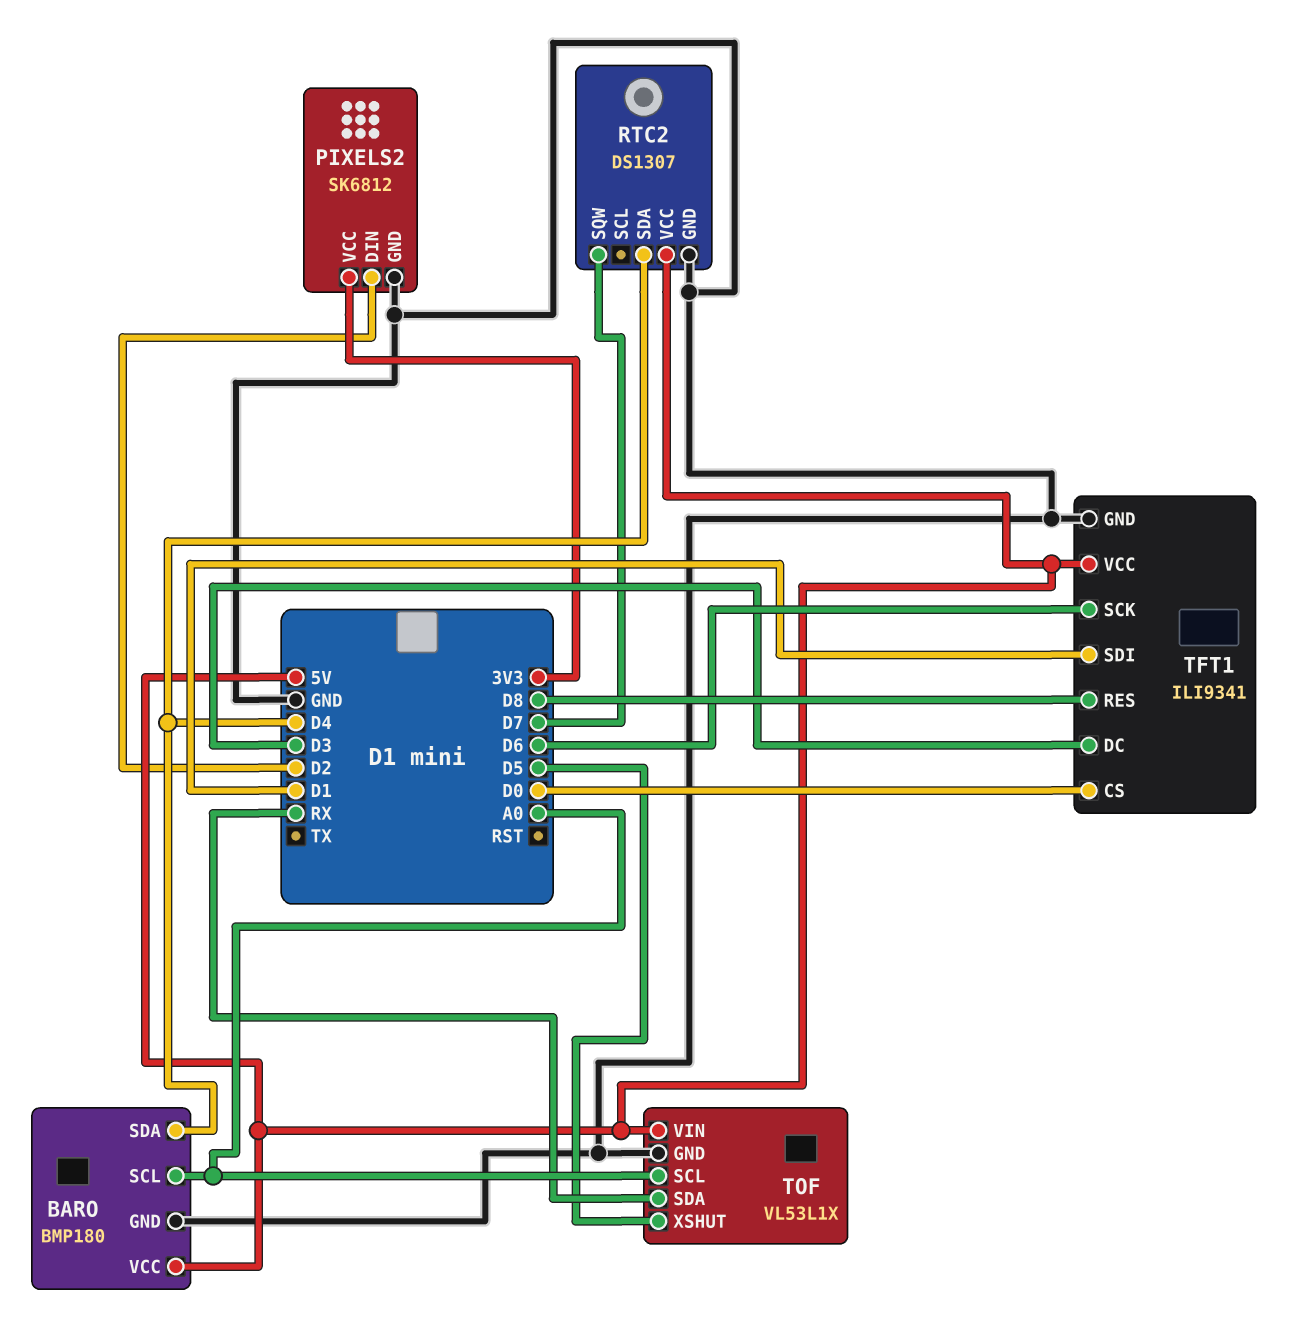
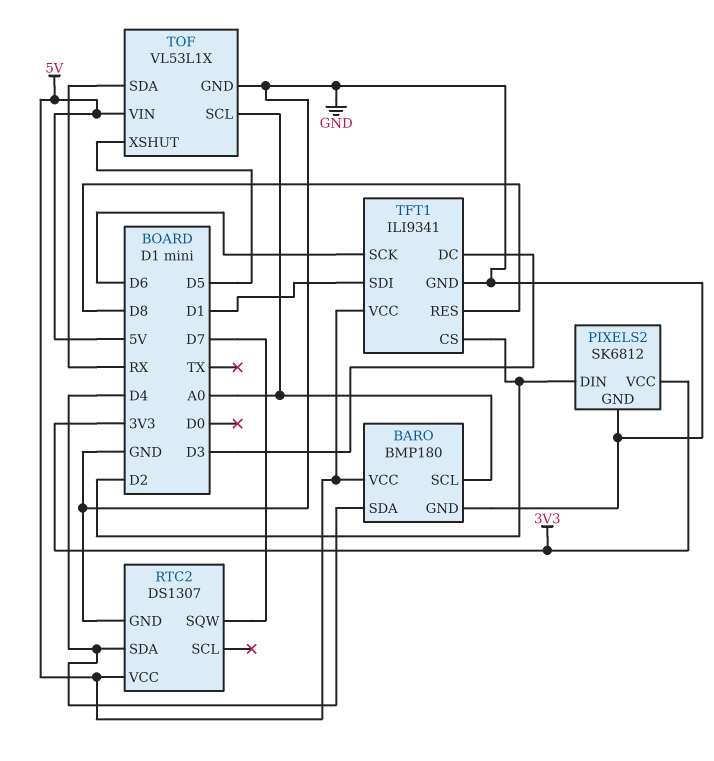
TFT1 pin CS: D0 -> D2

